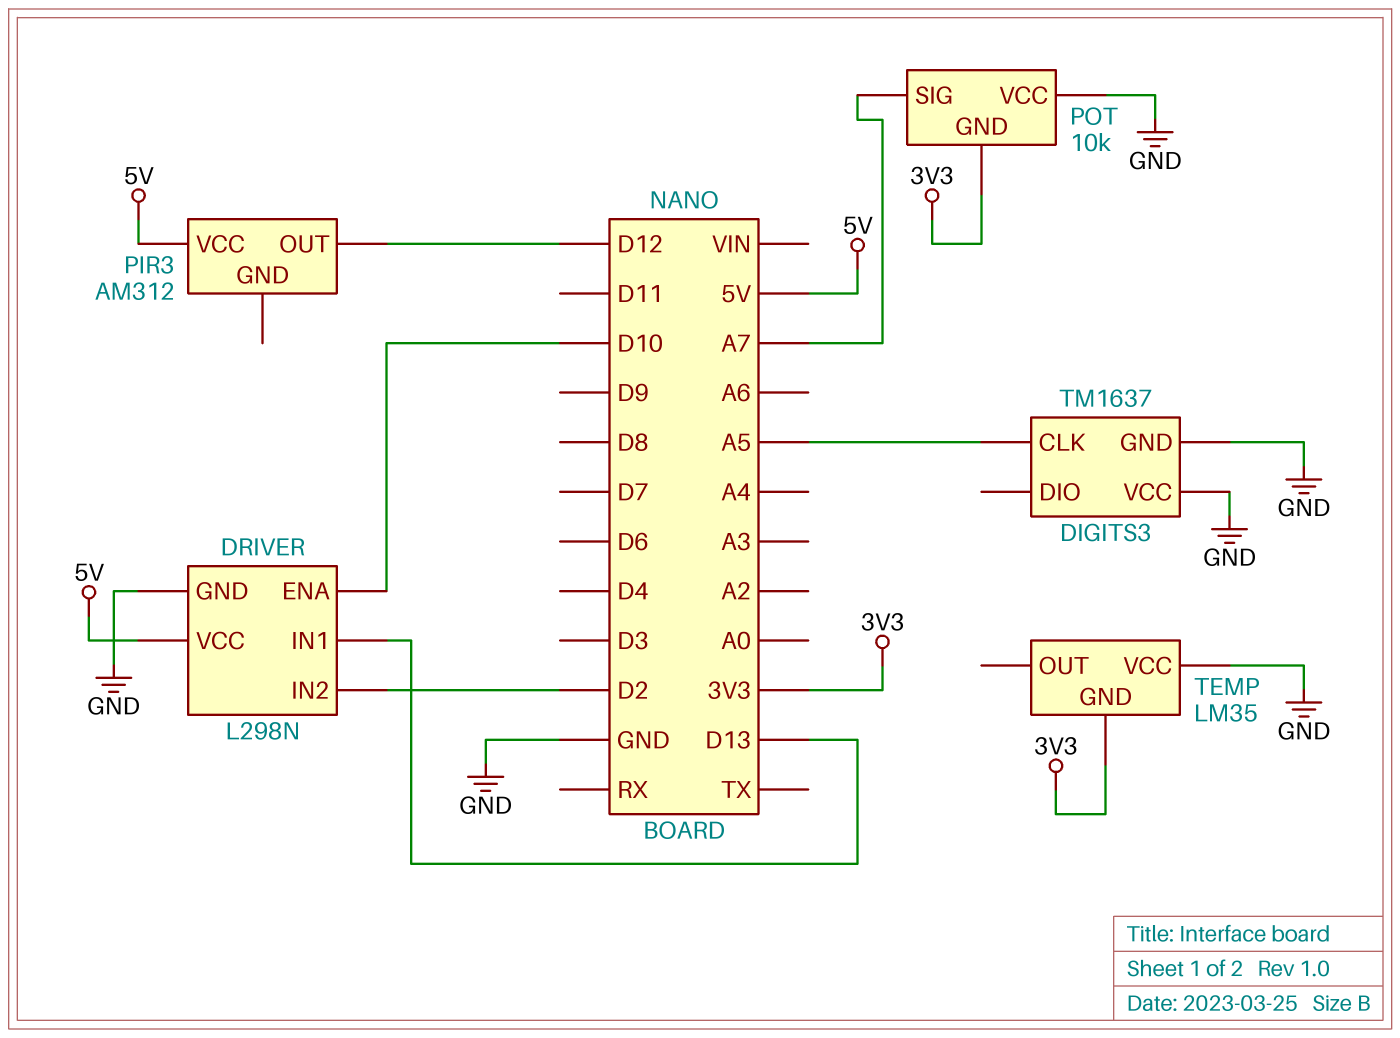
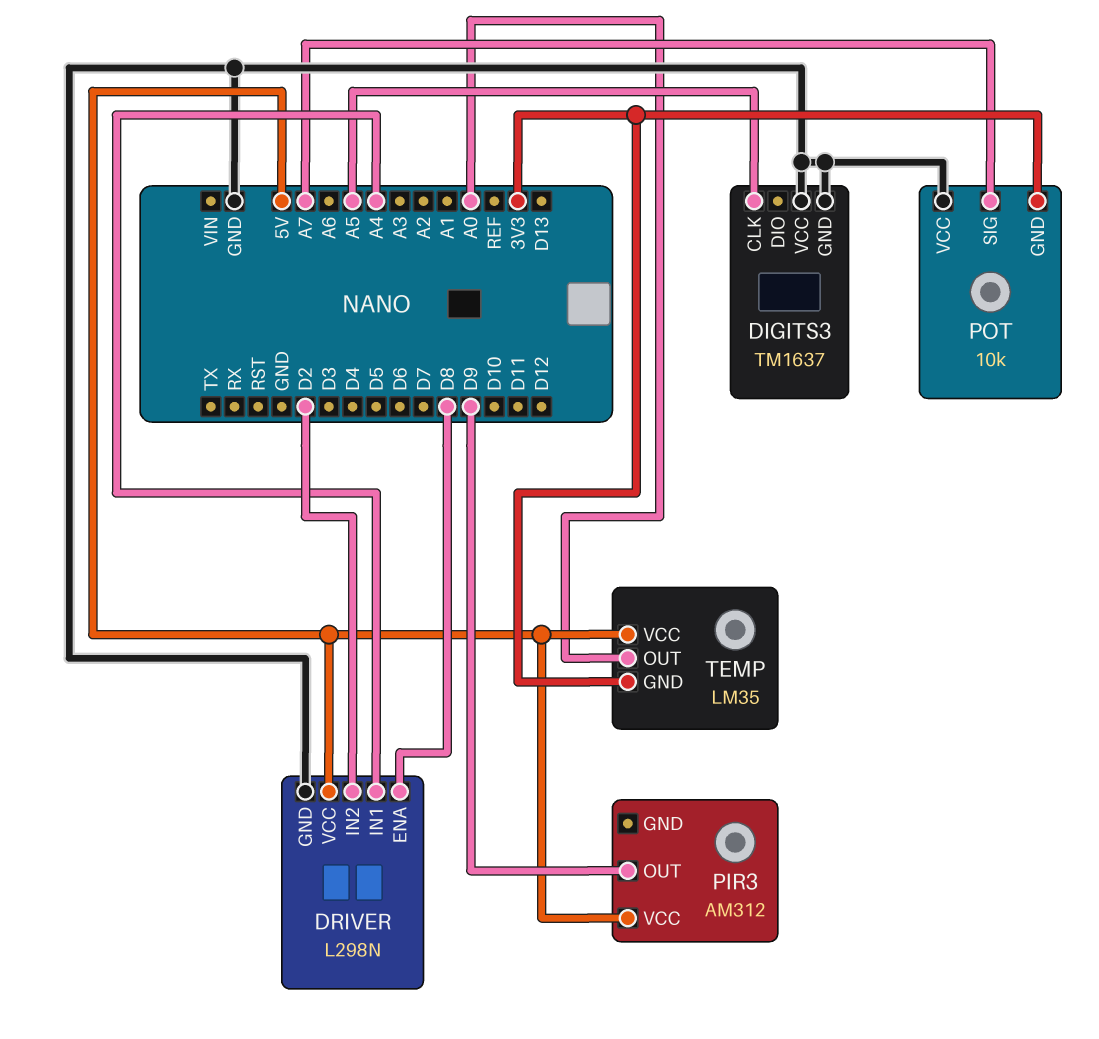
DRIVER pin ENA: D10 -> D8
DRIVER pin IN1: D13 -> A4
PIR3 pin OUT: D12 -> D9
TEMP pin OUT: none -> A0
TEMP pin VCC: GND -> 5V

